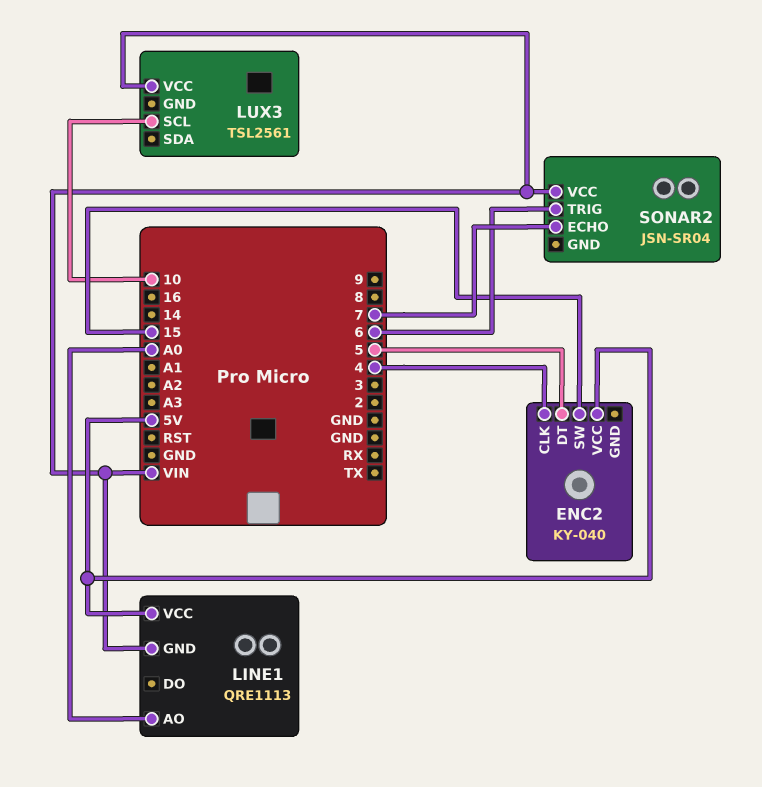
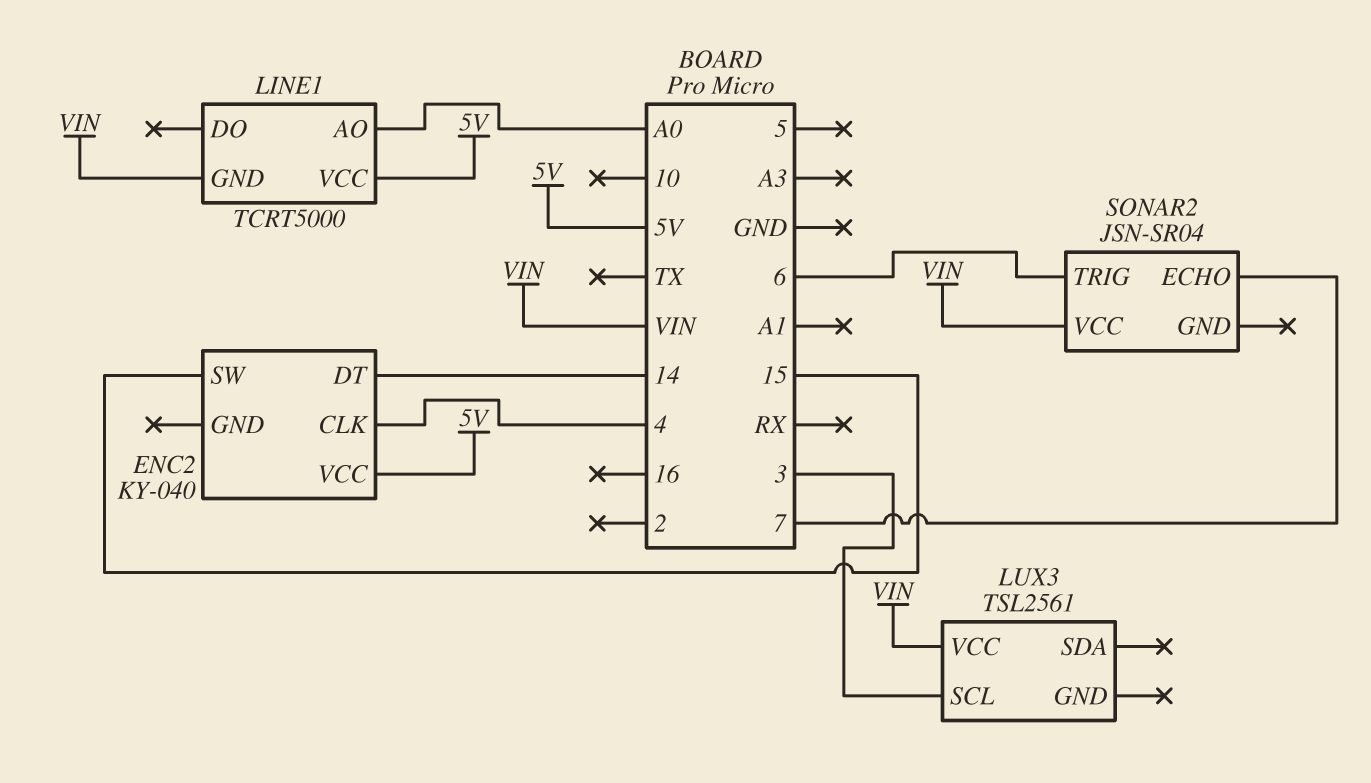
ENC2 pin DT: 5 -> 14
LINE1: QRE1113 -> TCRT5000
LUX3 pin SCL: 10 -> 3

